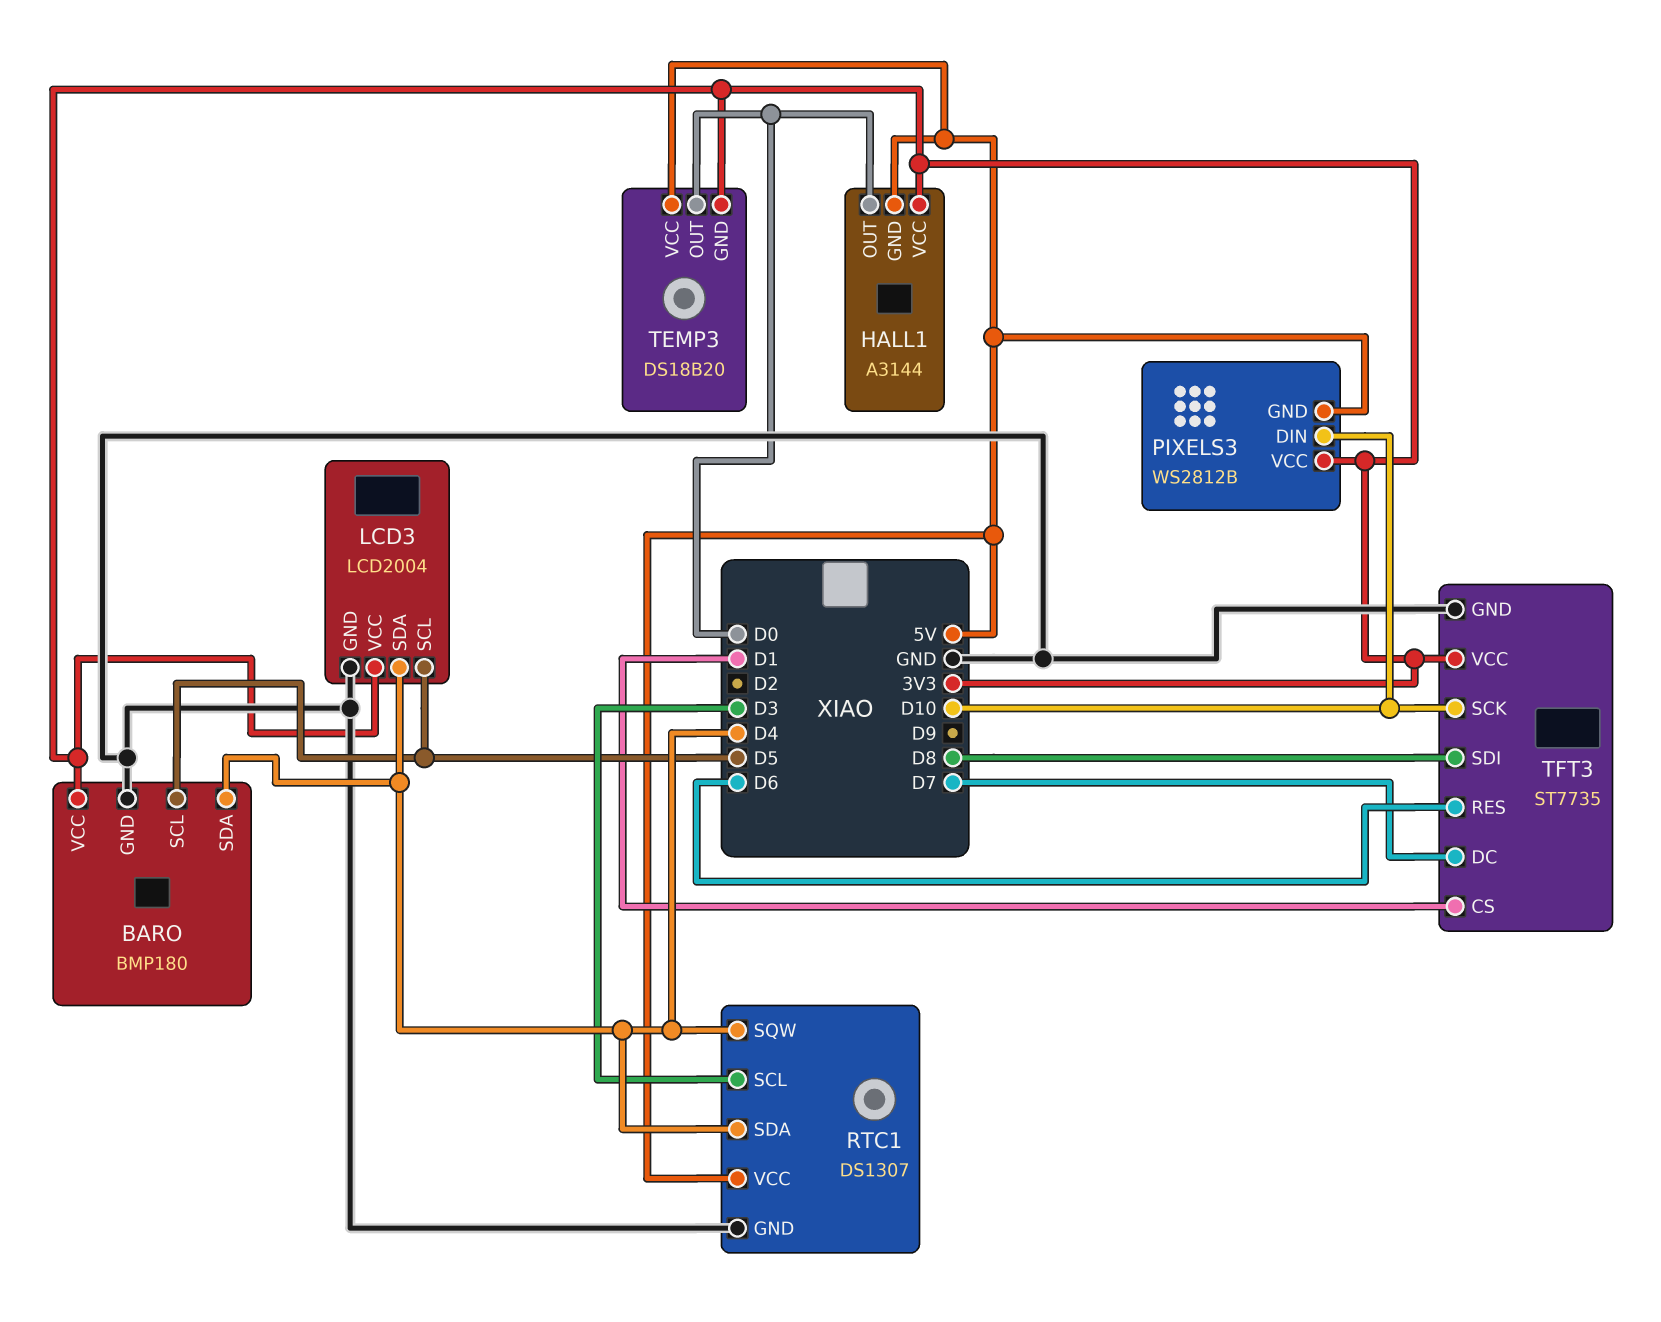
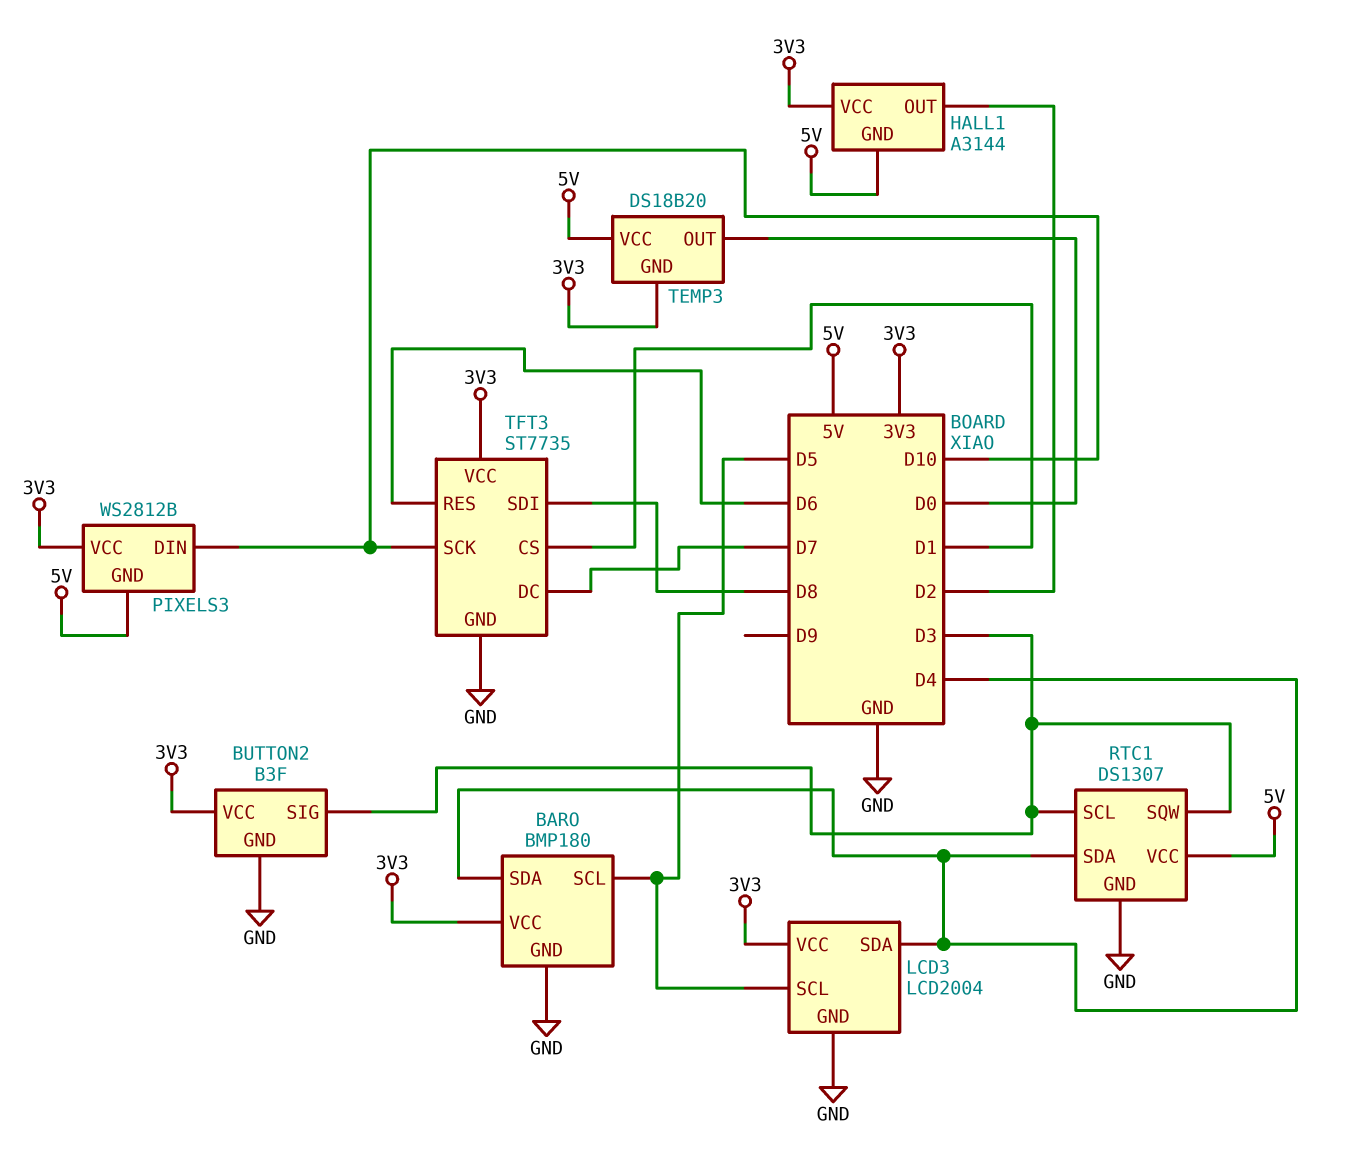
BUTTON2: none -> B3F
BUTTON2 pin GND: none -> GND
BUTTON2 pin SIG: none -> D3
BUTTON2 pin VCC: none -> 3V3
HALL1 pin OUT: D0 -> D2
RTC1 pin SQW: D4 -> D3

